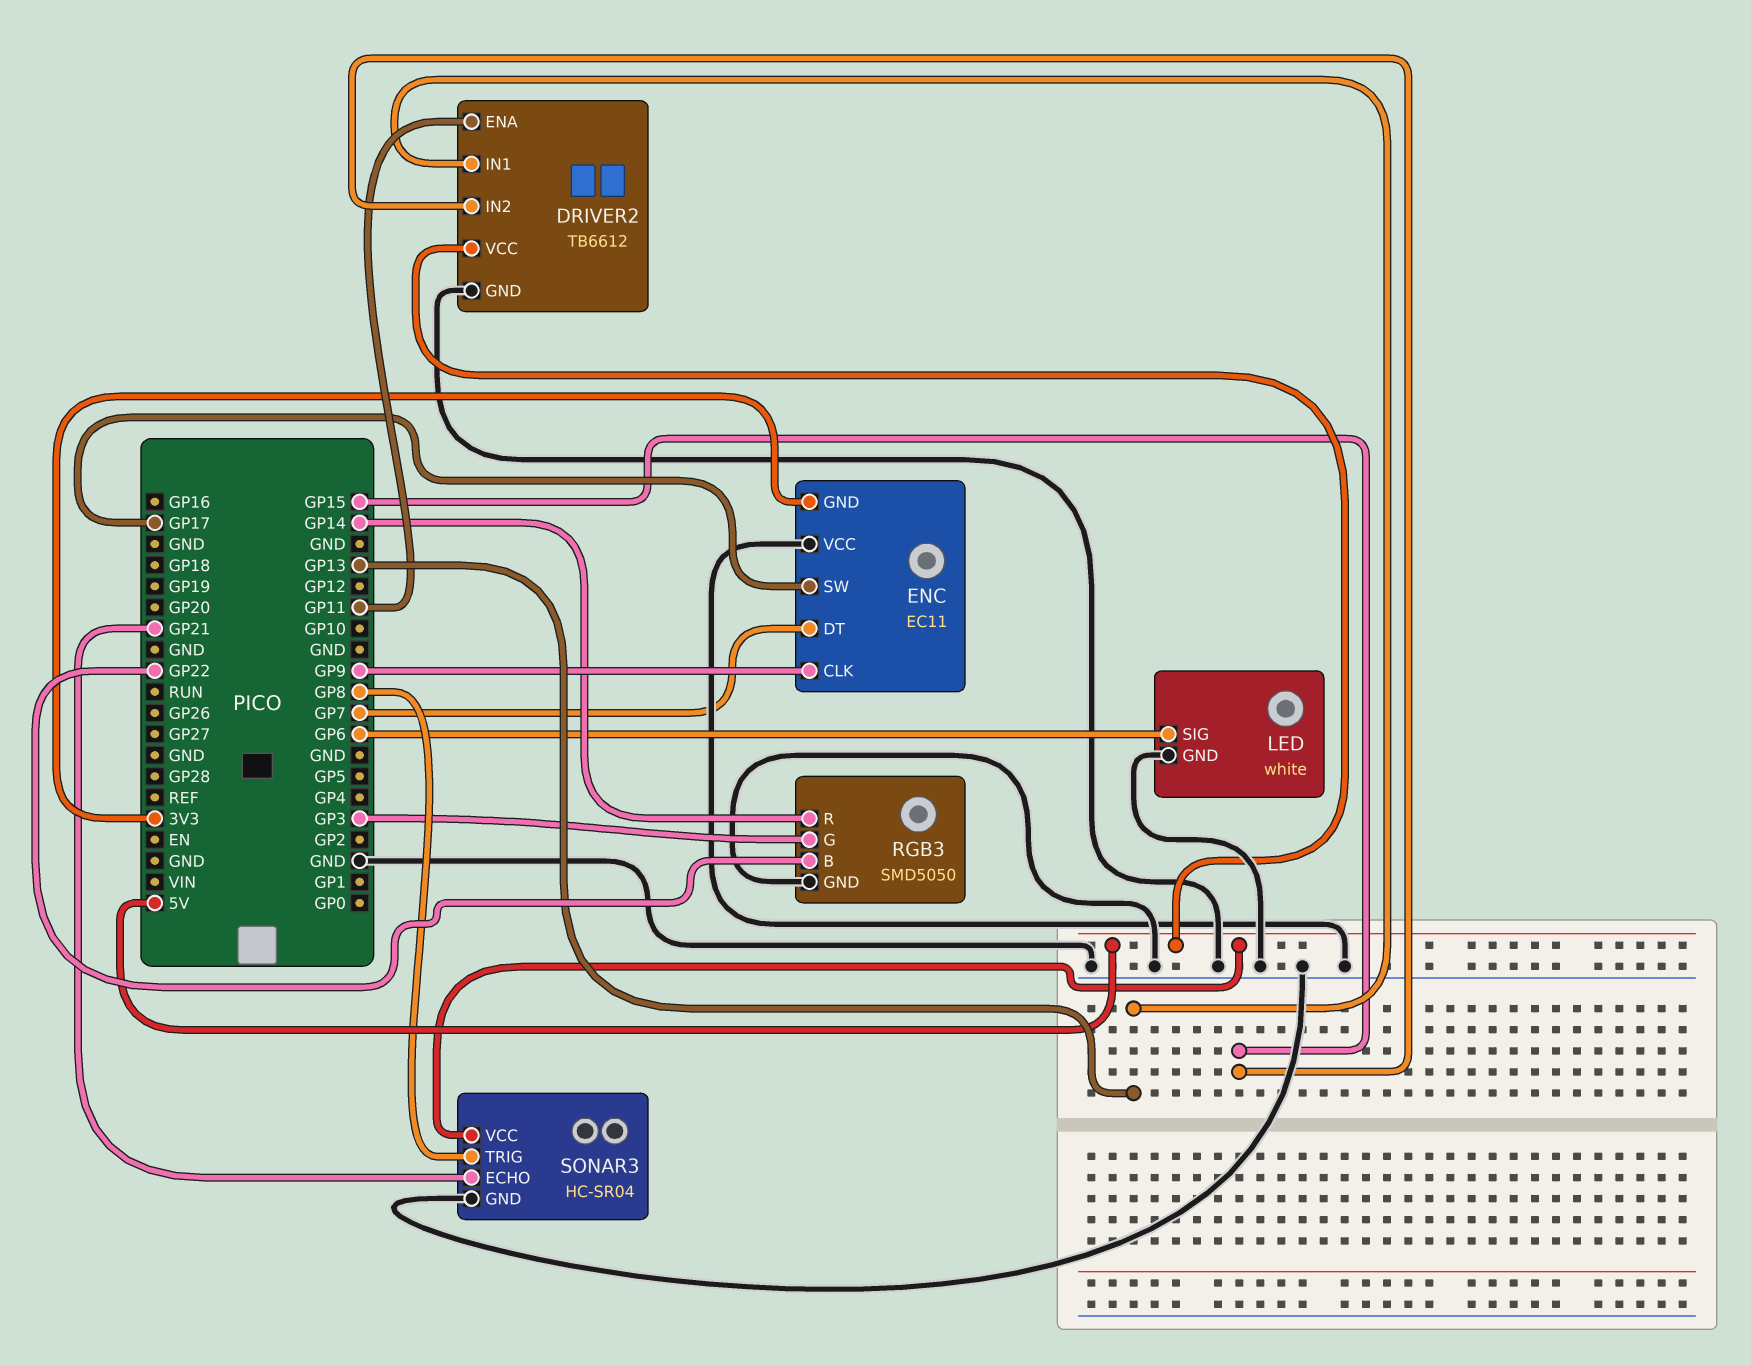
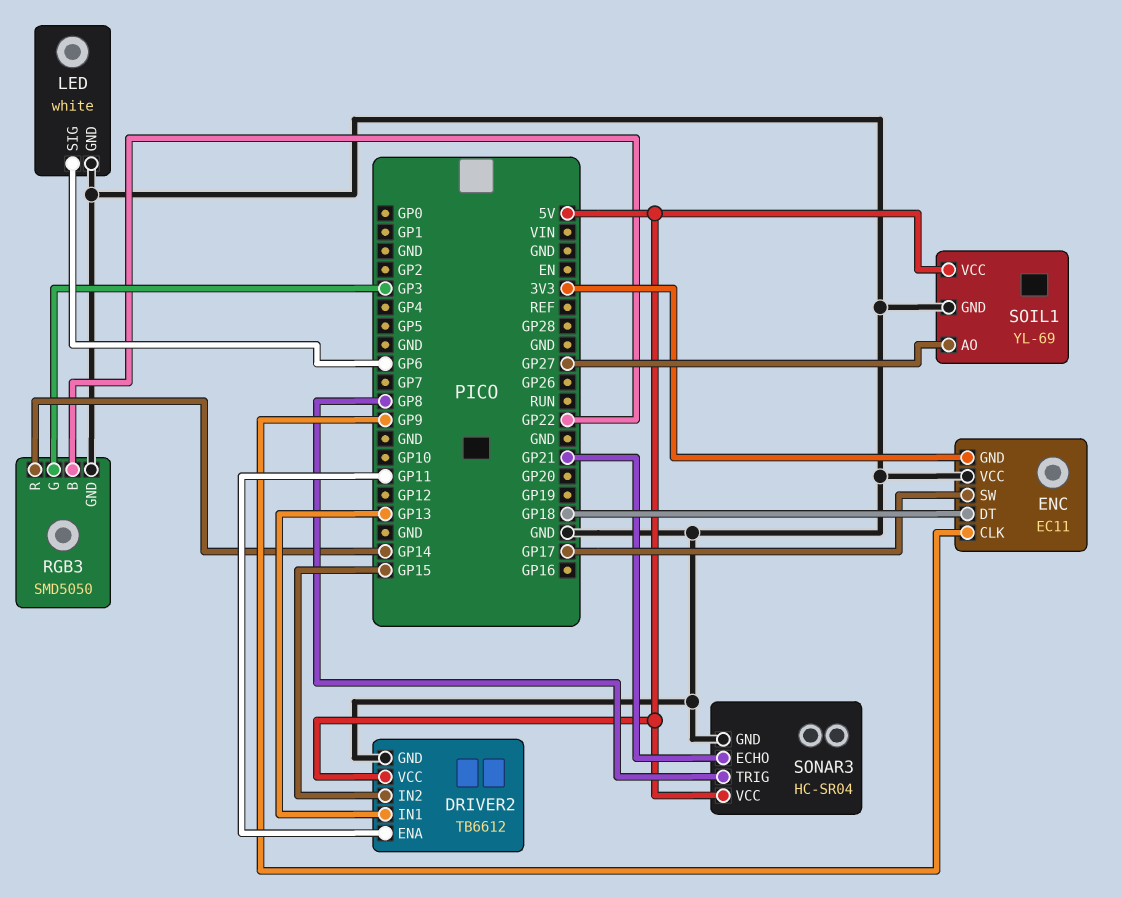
ENC pin DT: GP7 -> GP18
SOIL1: none -> YL-69
SOIL1 pin AO: none -> GP27
SOIL1 pin GND: none -> GND
SOIL1 pin VCC: none -> 5V

